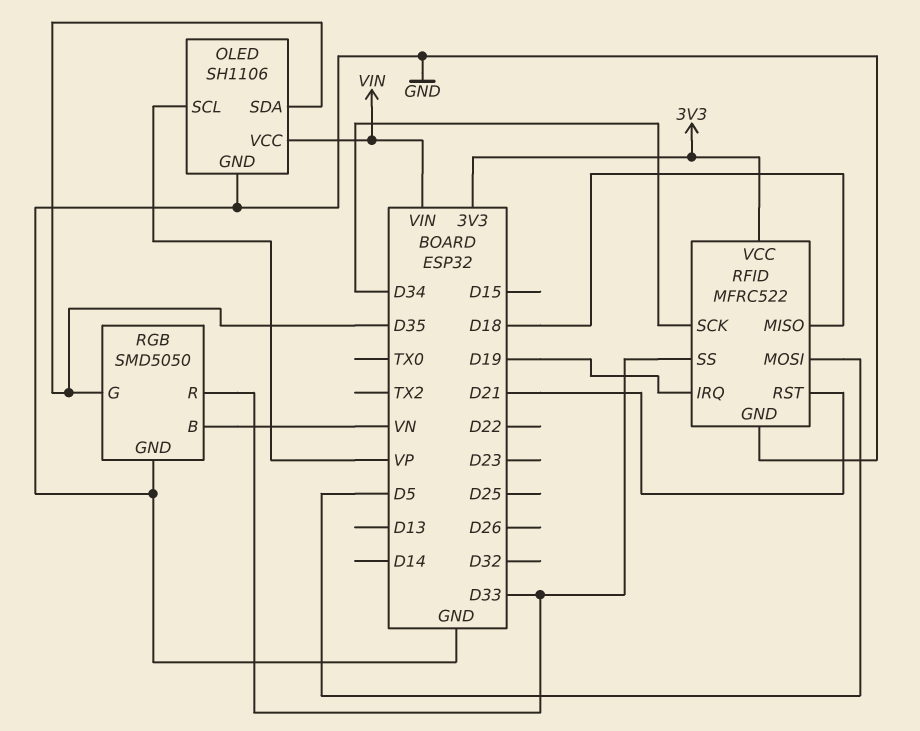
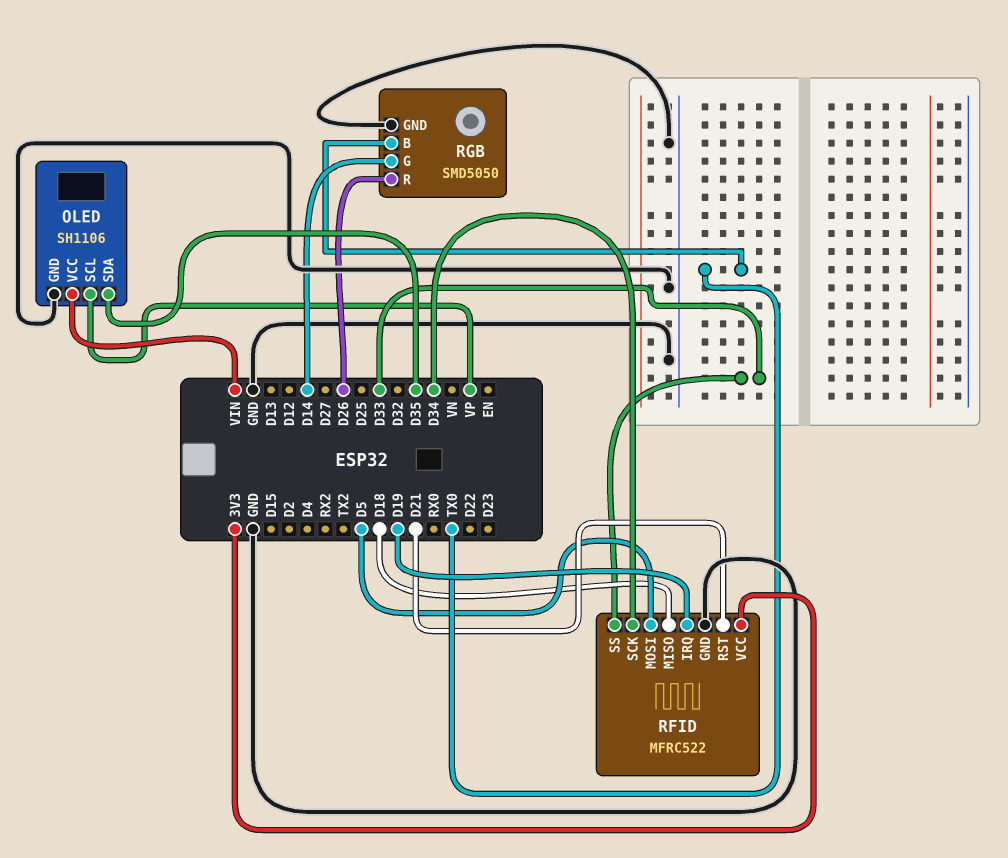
RGB pin B: VN -> TX0
RGB pin G: D35 -> D14
RGB pin R: D33 -> D26

